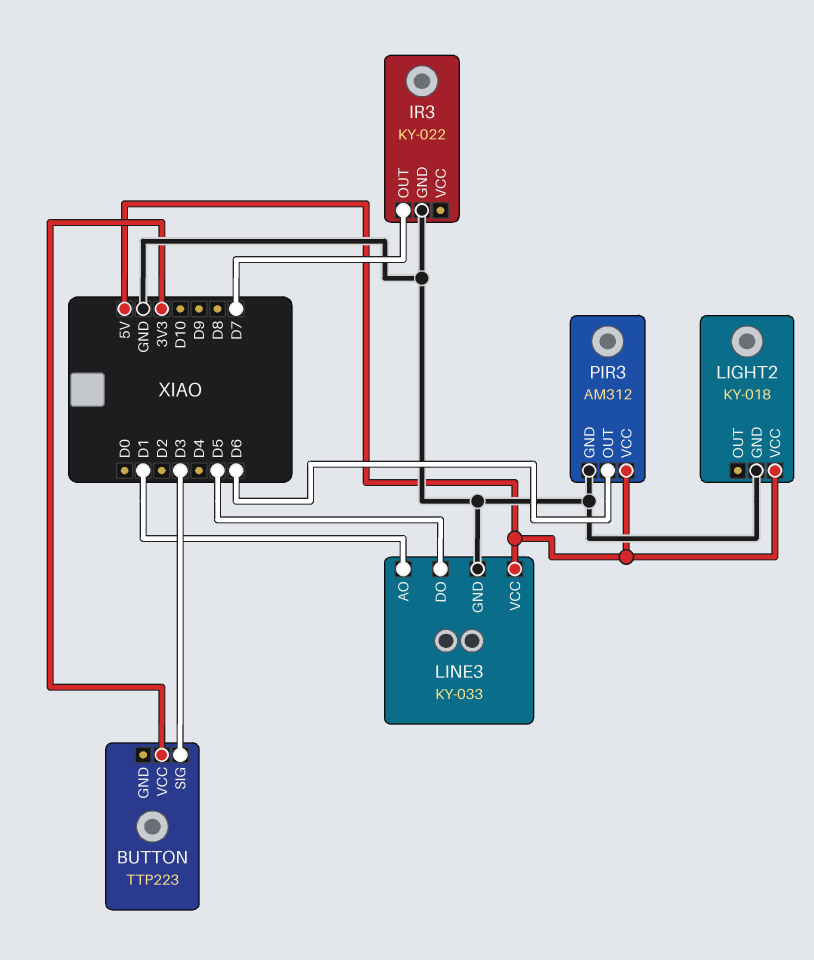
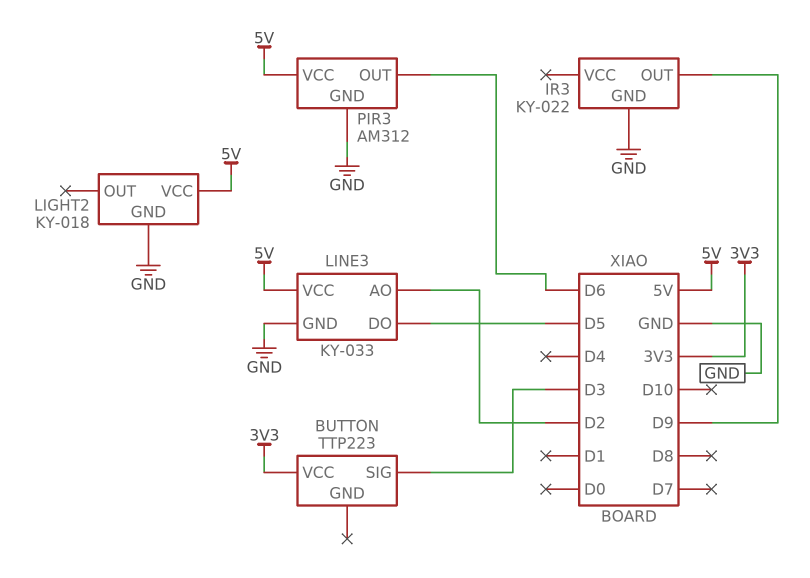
IR3 pin OUT: D7 -> D9
LINE3 pin AO: D1 -> D2

